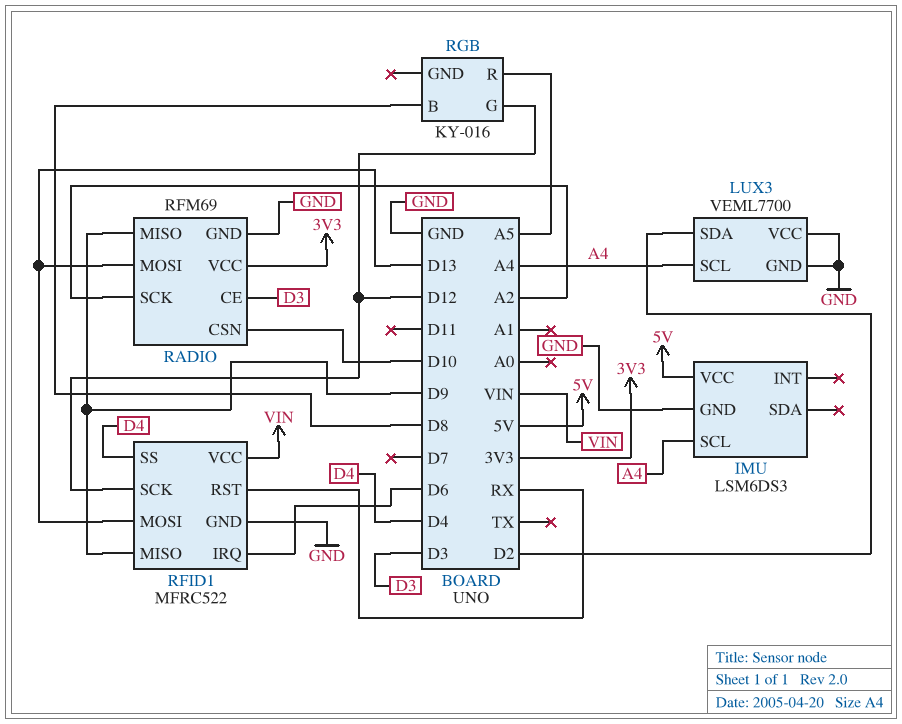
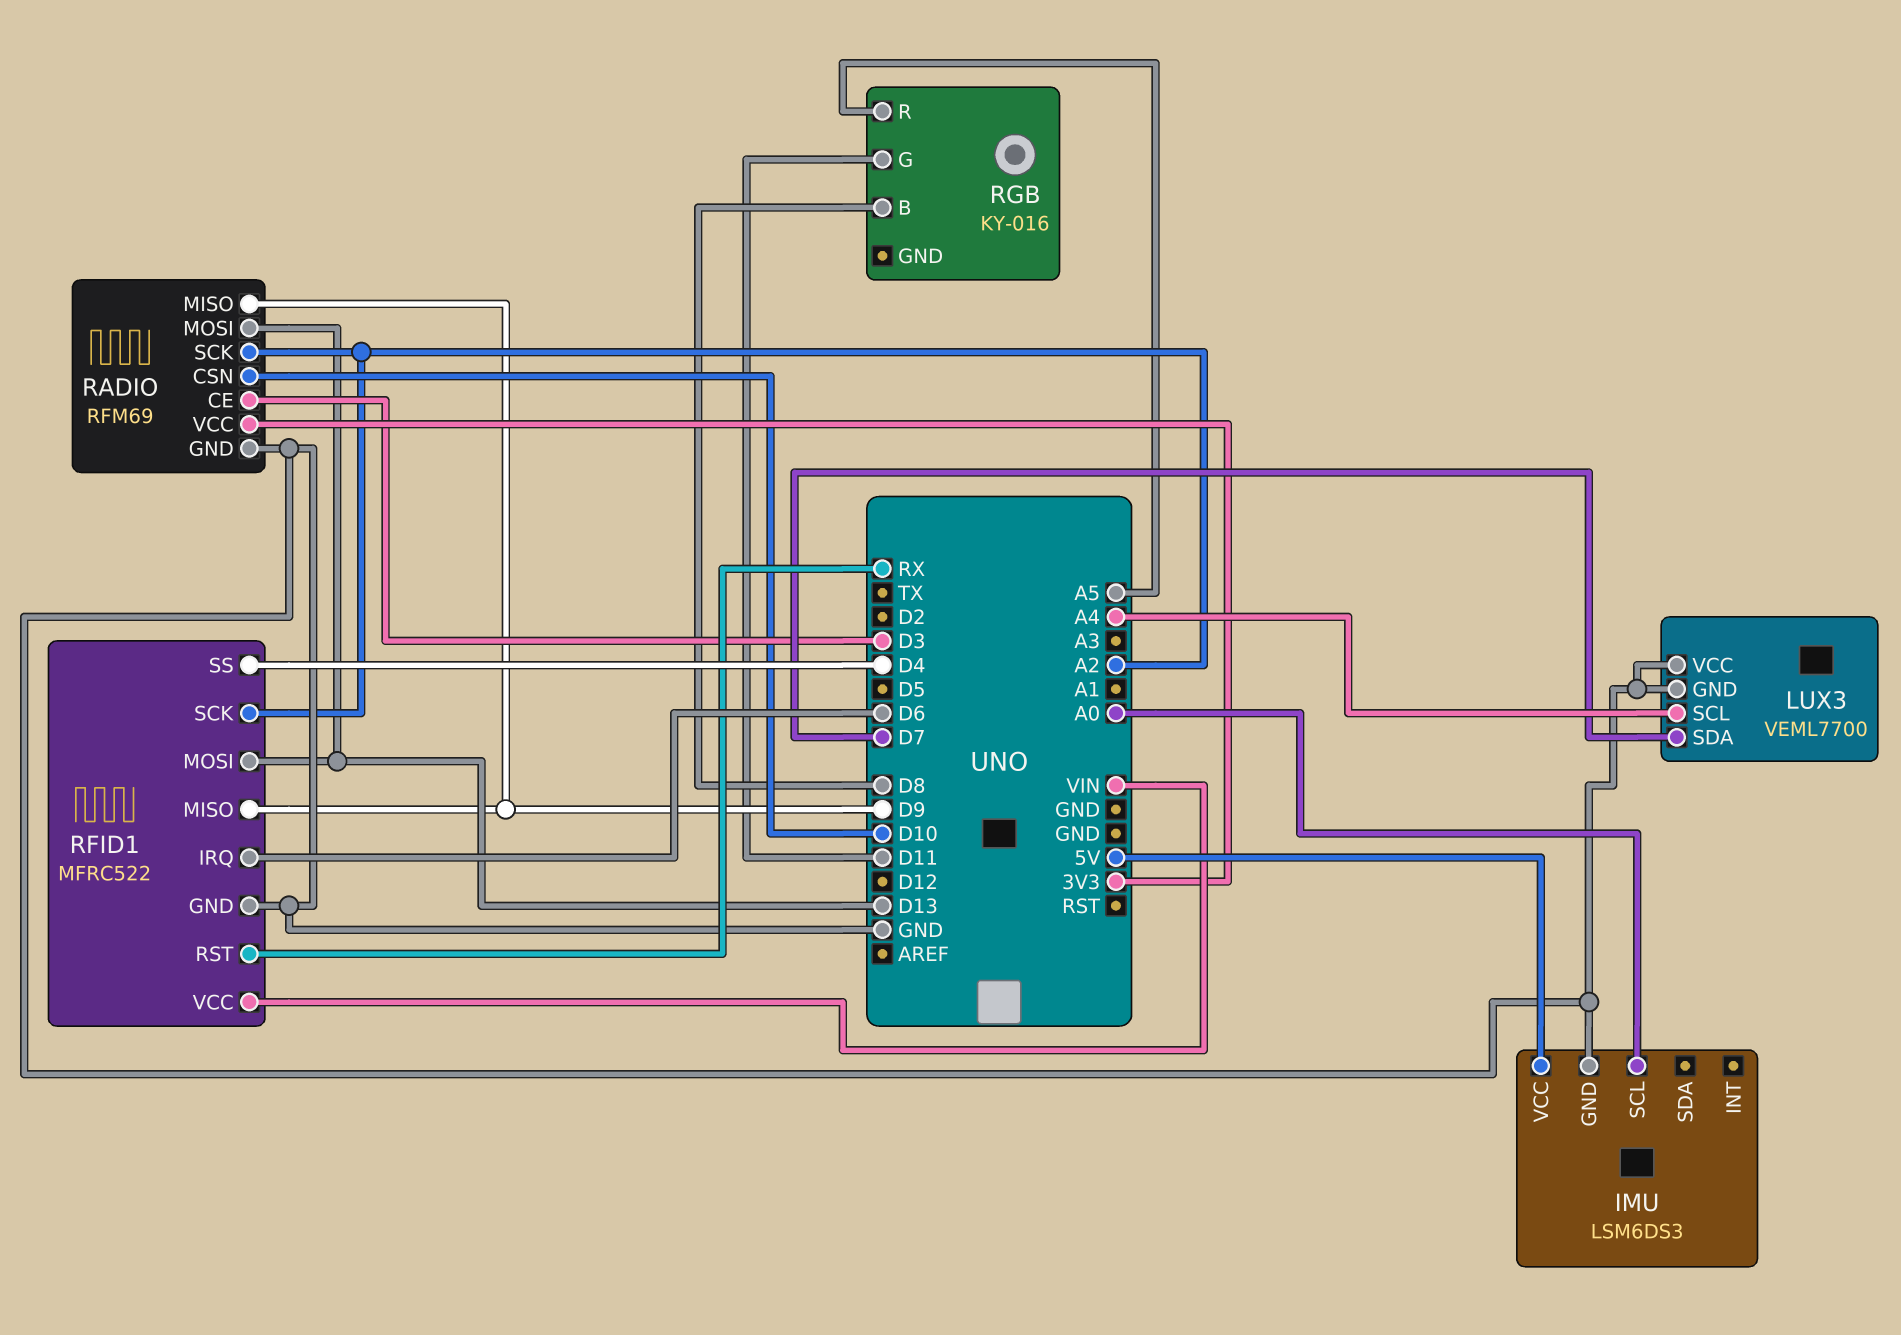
IMU pin SCL: A4 -> A0
LUX3 pin SDA: D2 -> D7
RFID1 pin SCK: D12 -> A2
RGB pin G: D12 -> D11

